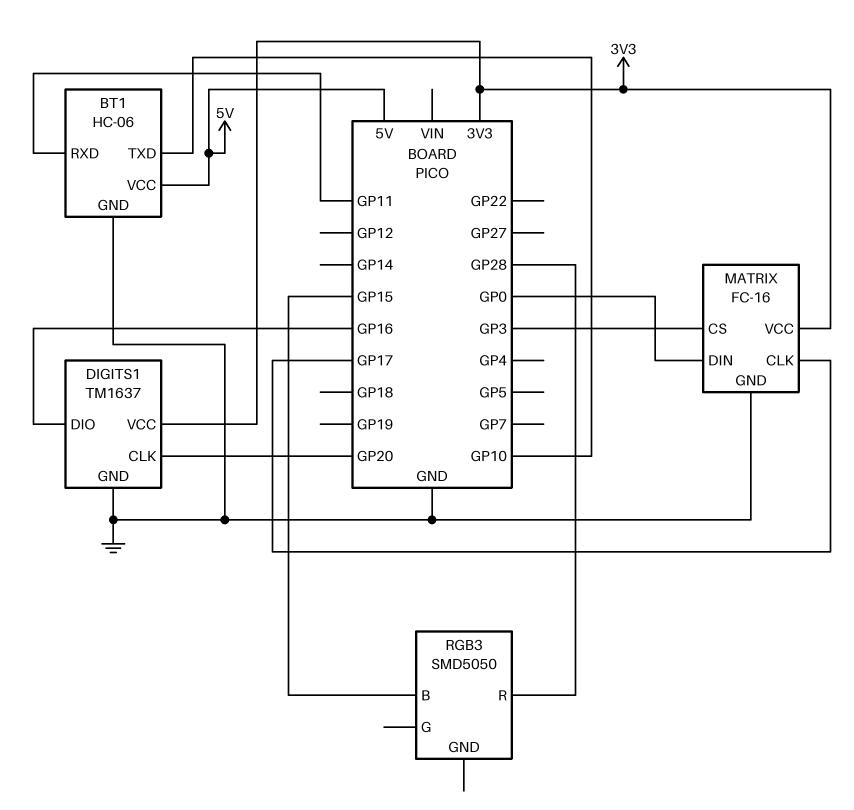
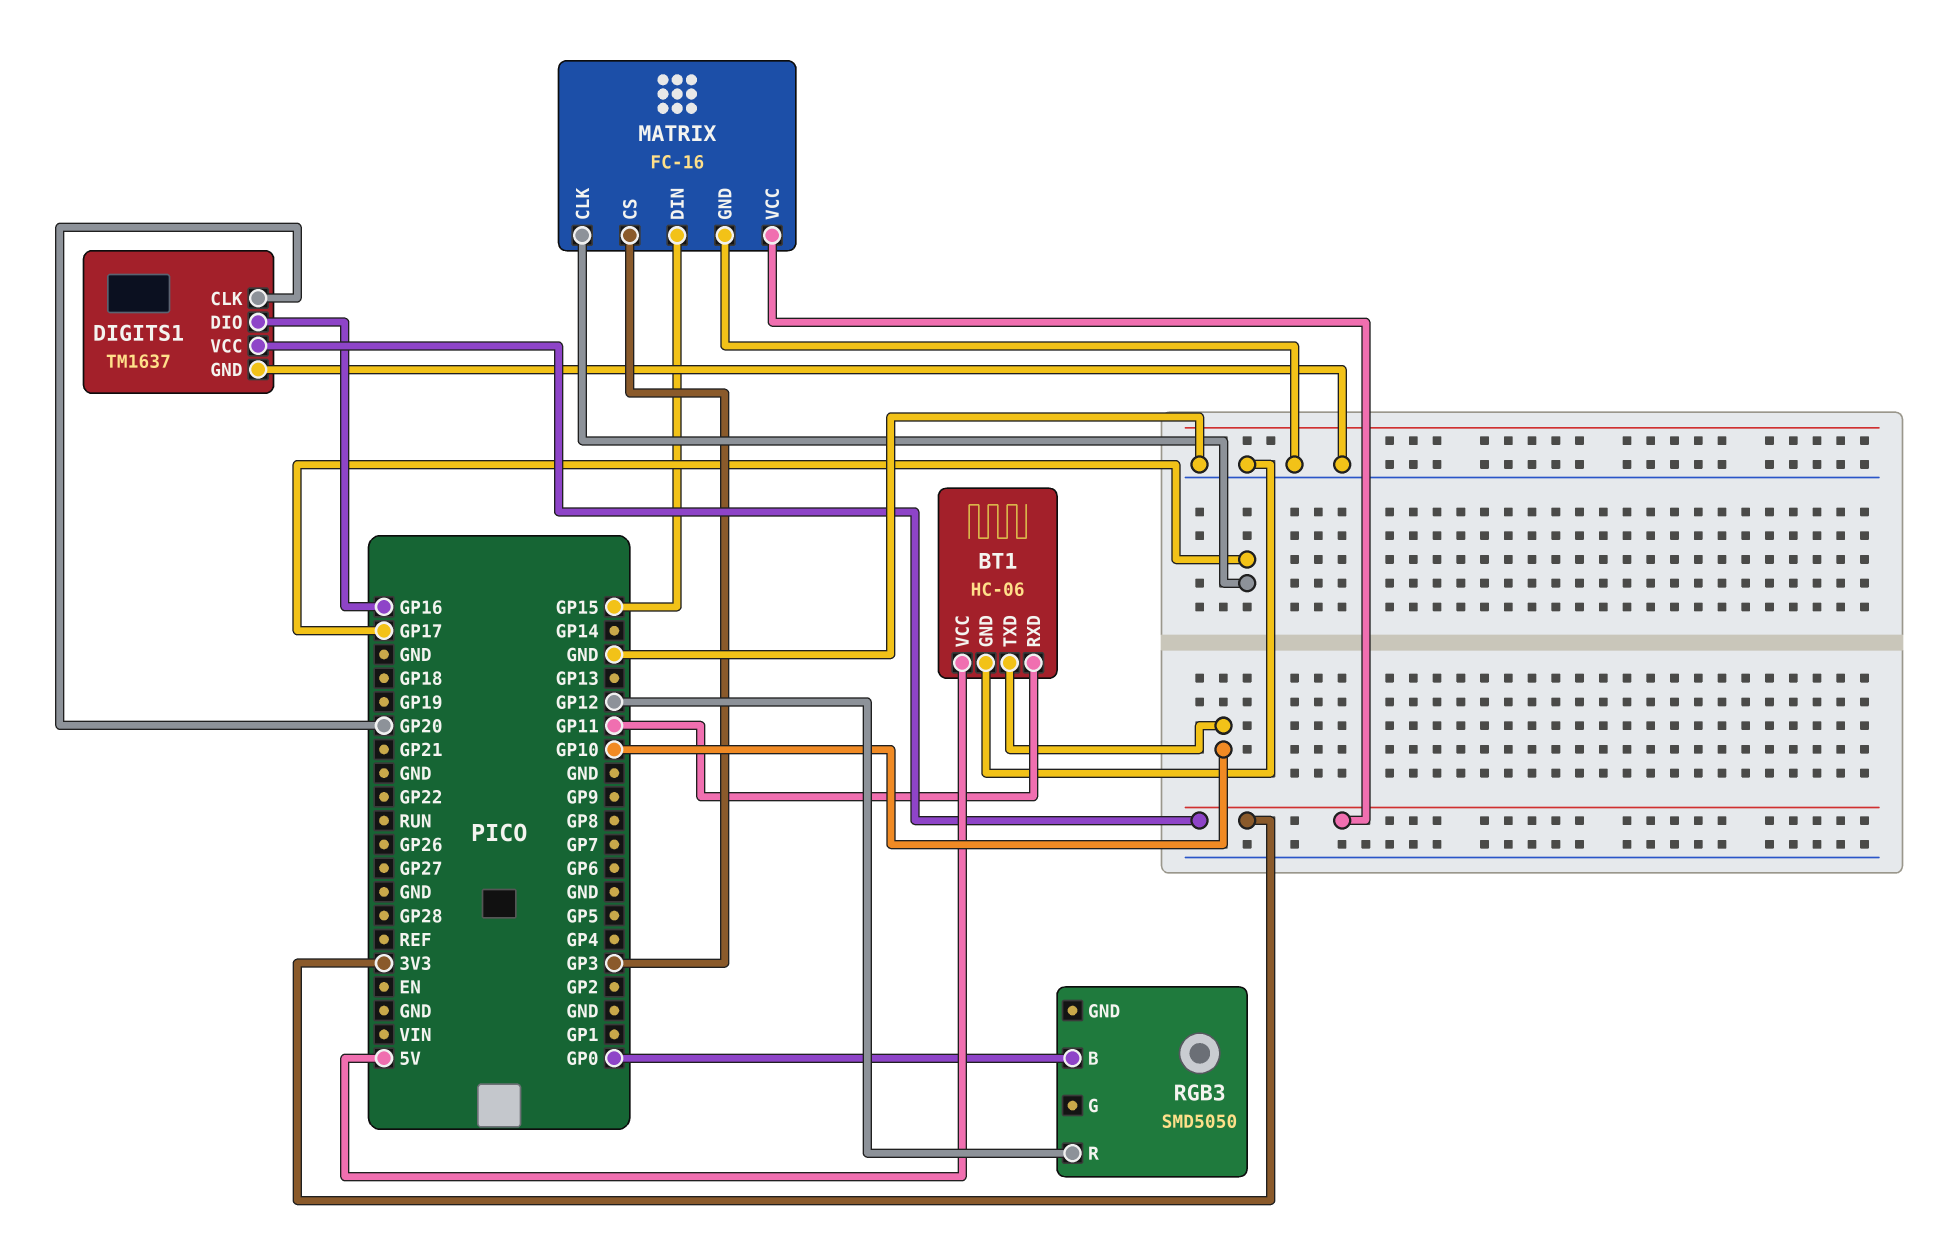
MATRIX pin DIN: GP0 -> GP15
RGB3 pin B: GP15 -> GP0
RGB3 pin R: GP28 -> GP12

